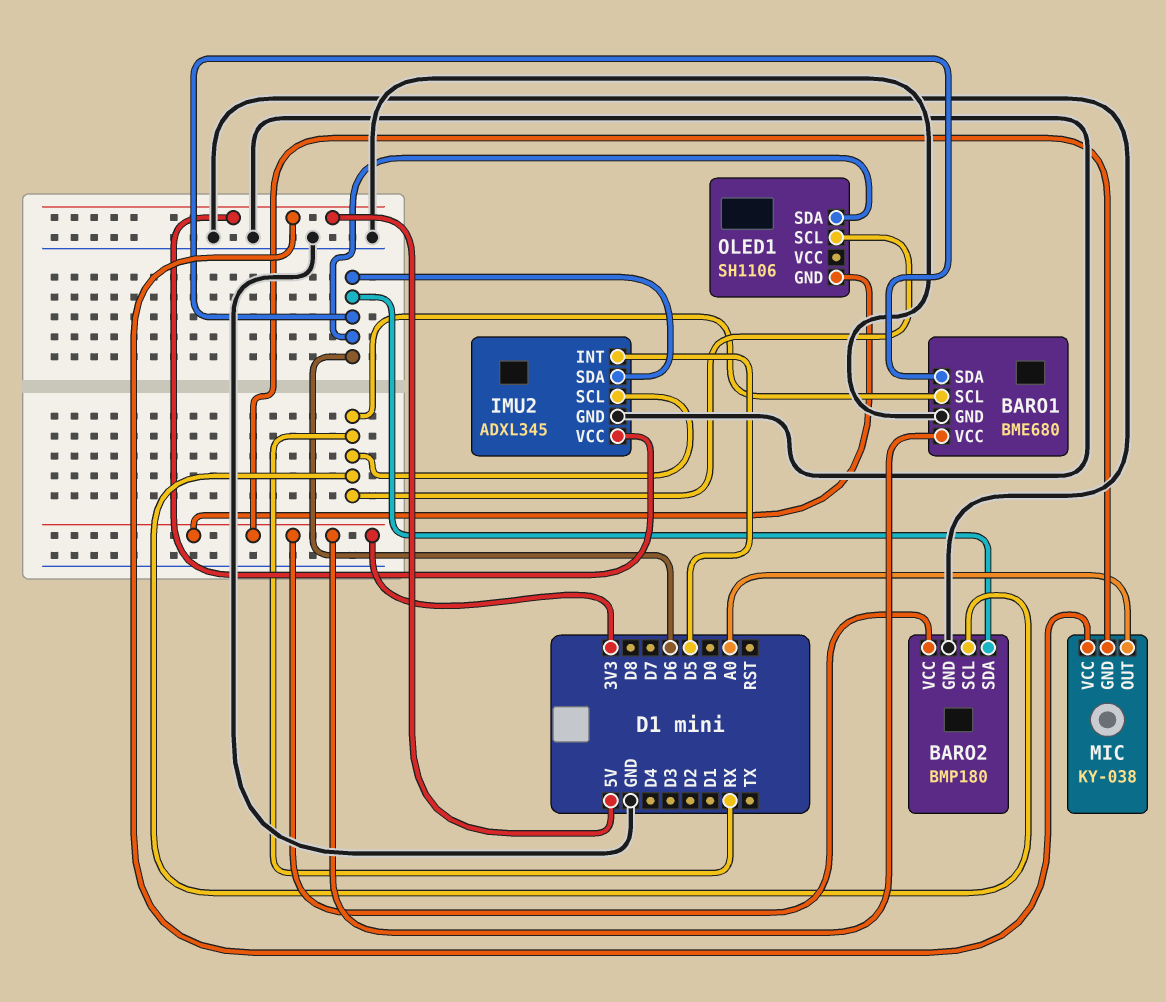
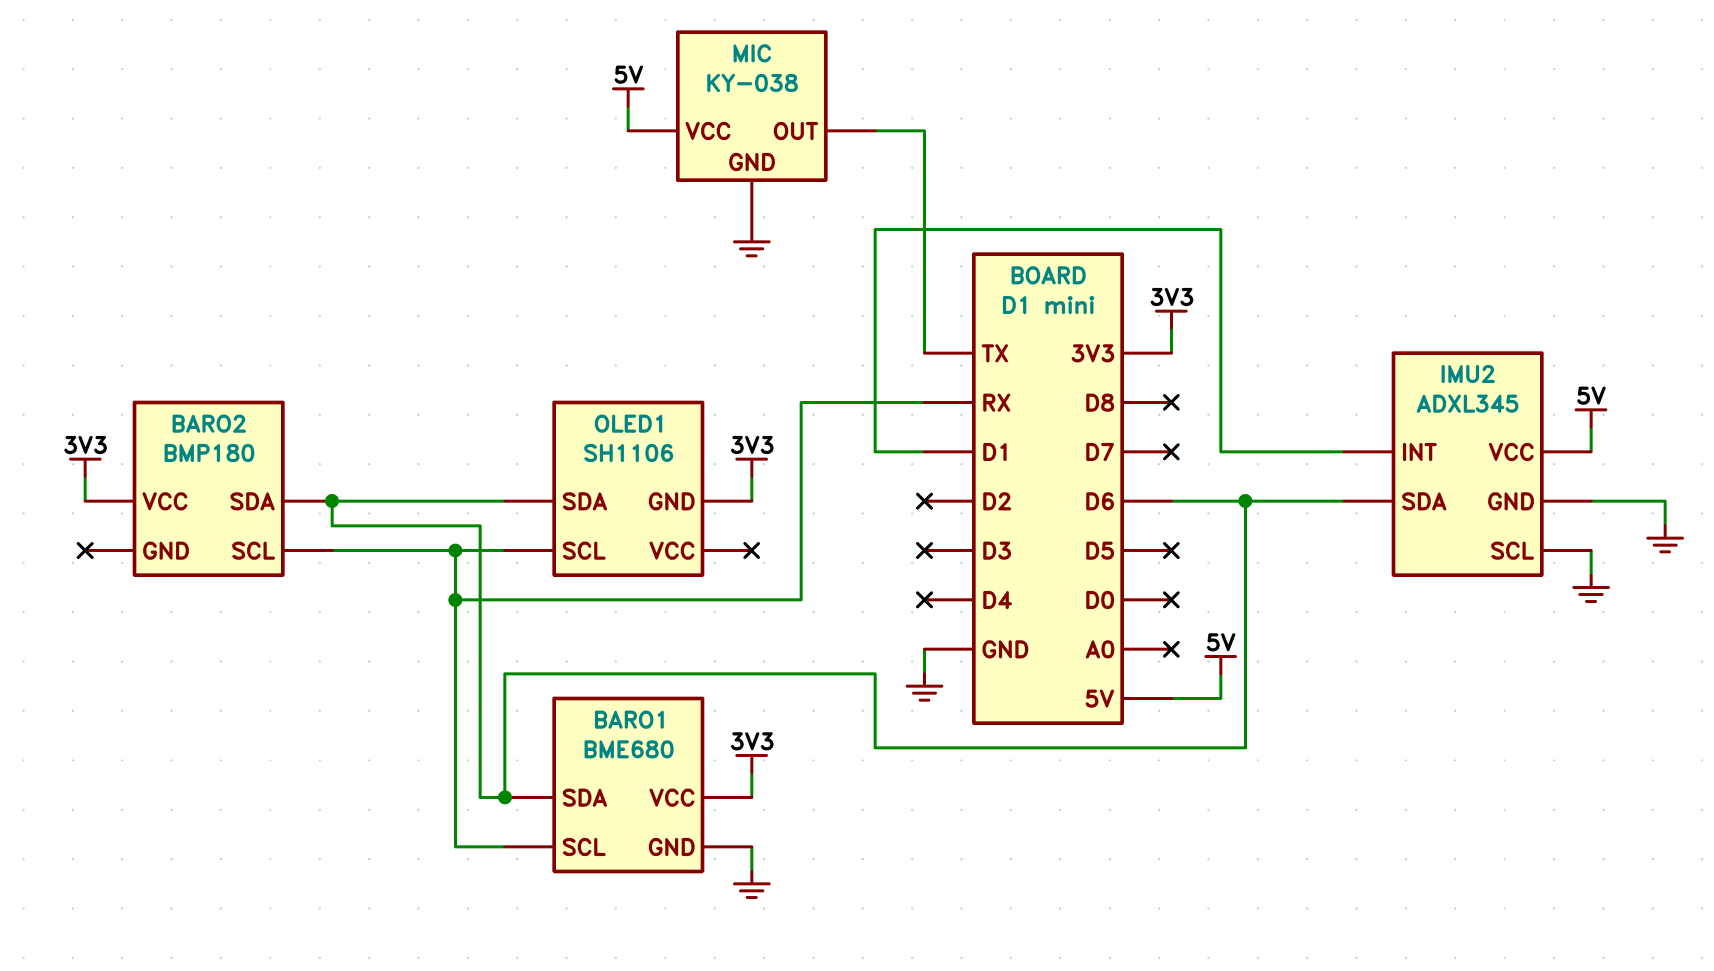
BARO2 pin GND: GND -> none
IMU2 pin INT: D5 -> D1
IMU2 pin SCL: RX -> GND
MIC pin GND: 3V3 -> GND
MIC pin OUT: A0 -> TX

